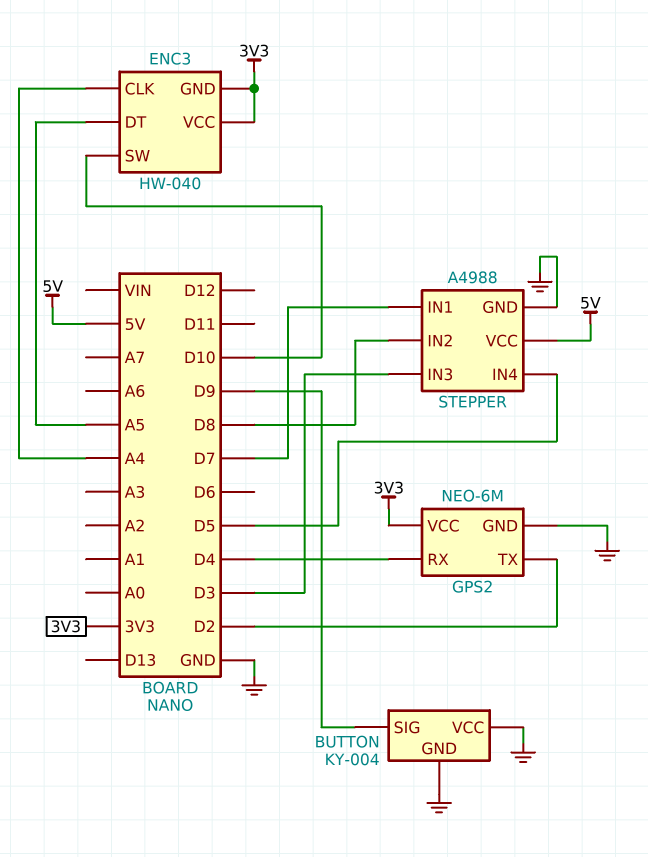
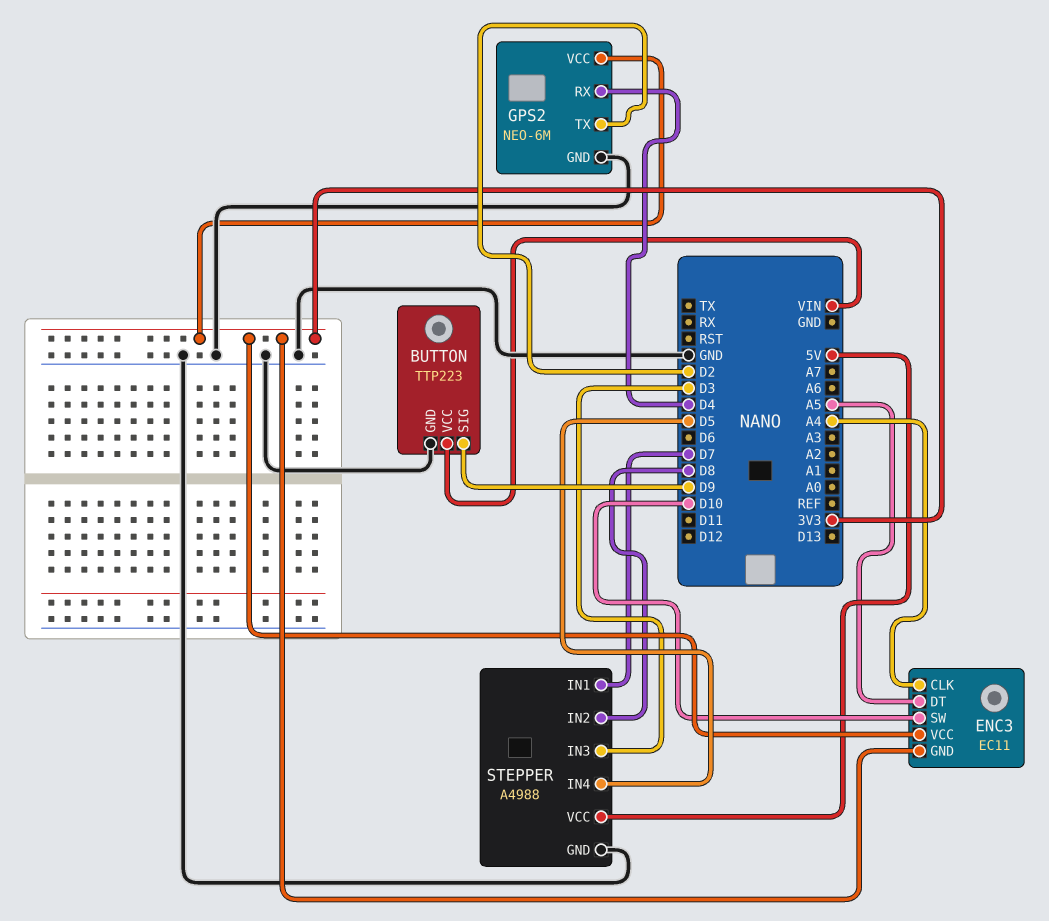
BUTTON: KY-004 -> TTP223
BUTTON pin VCC: GND -> VIN
ENC3: HW-040 -> EC11

